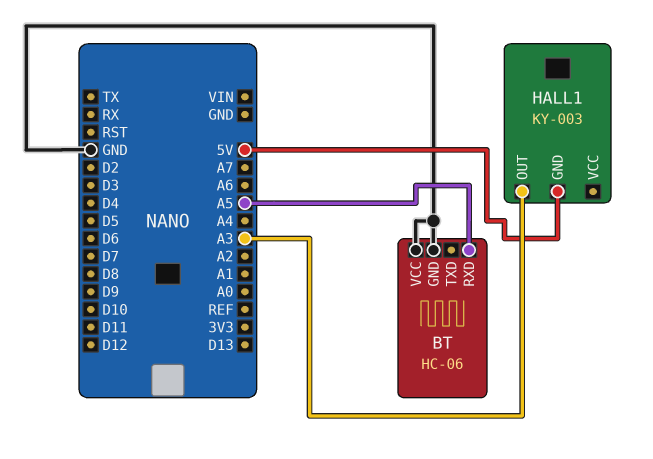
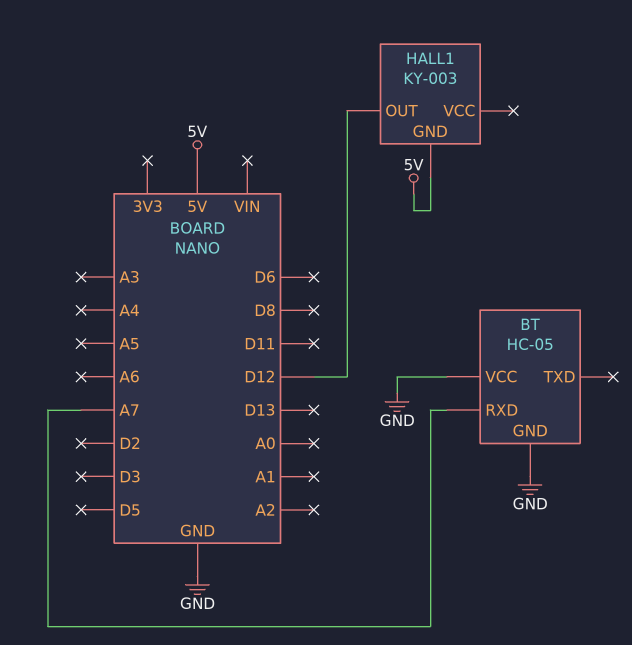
BT: HC-06 -> HC-05
BT pin RXD: A5 -> A7
HALL1 pin OUT: A3 -> D12

